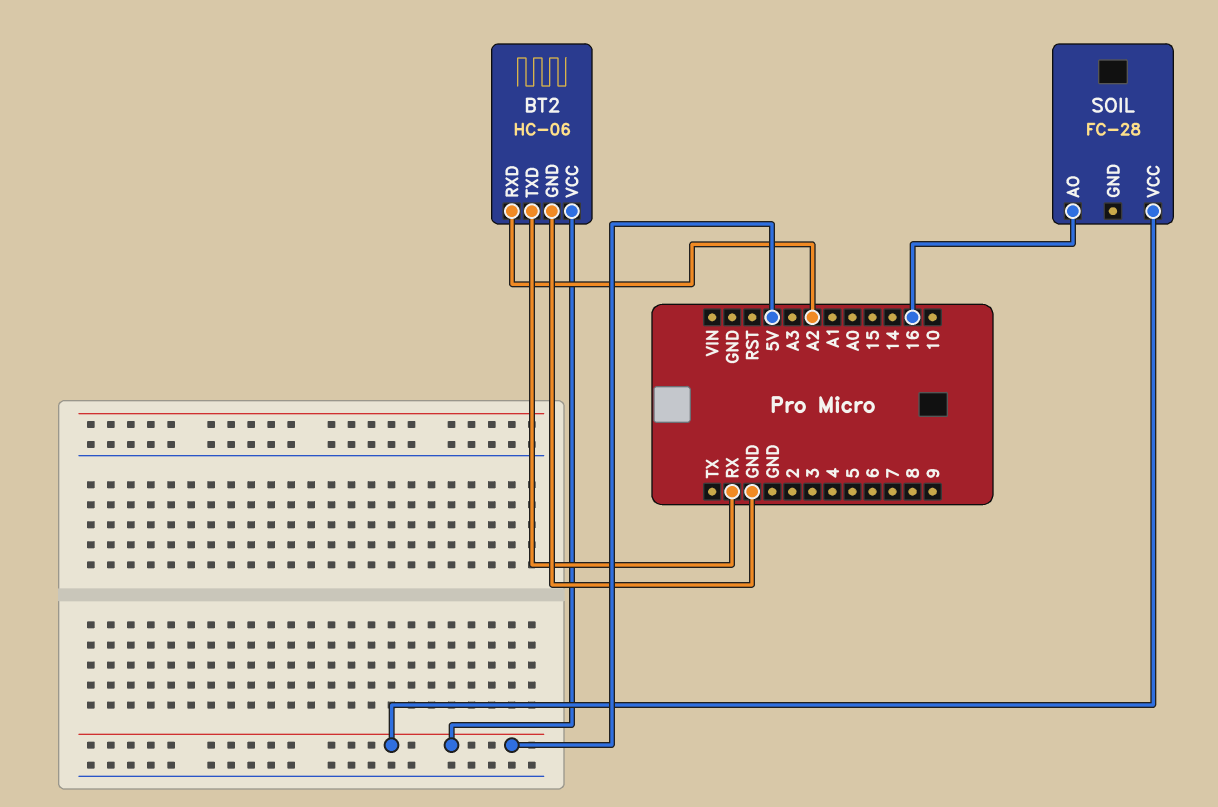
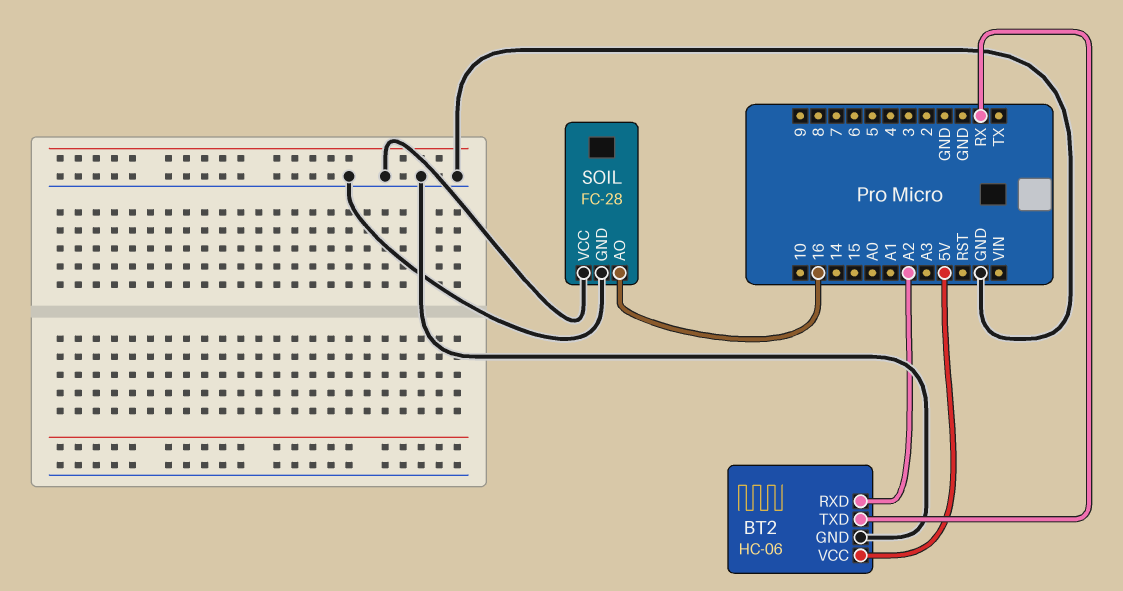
SOIL pin GND: none -> GND
SOIL pin VCC: 5V -> GND

